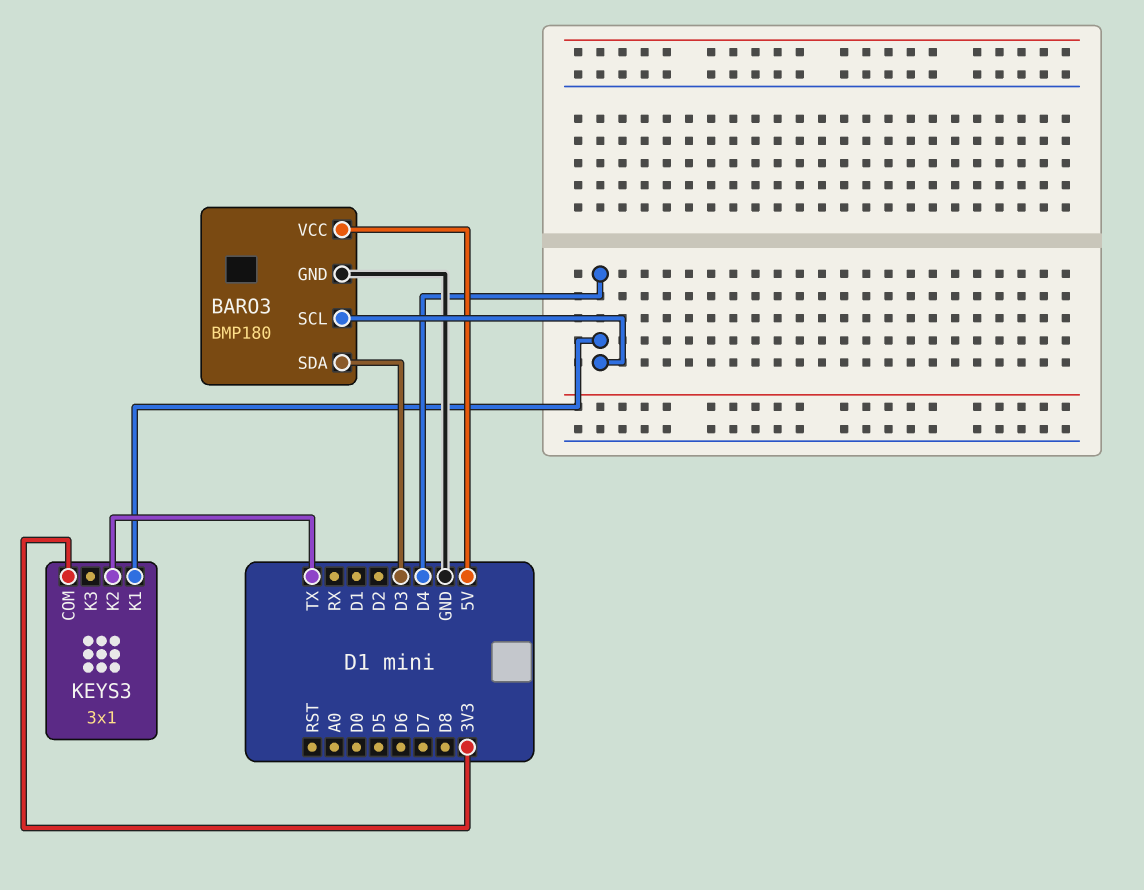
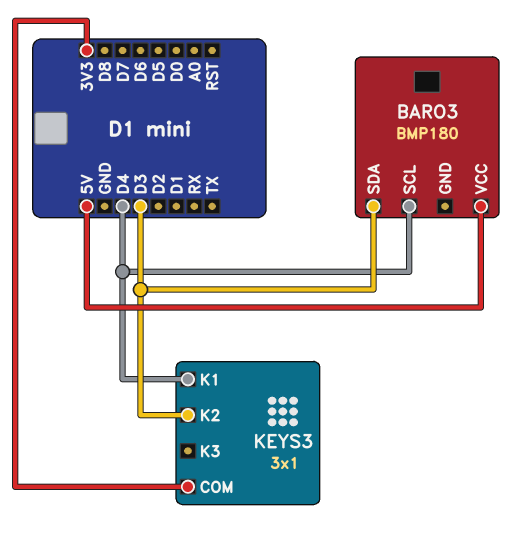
BARO3 pin GND: GND -> none
KEYS3 pin K2: TX -> D3

